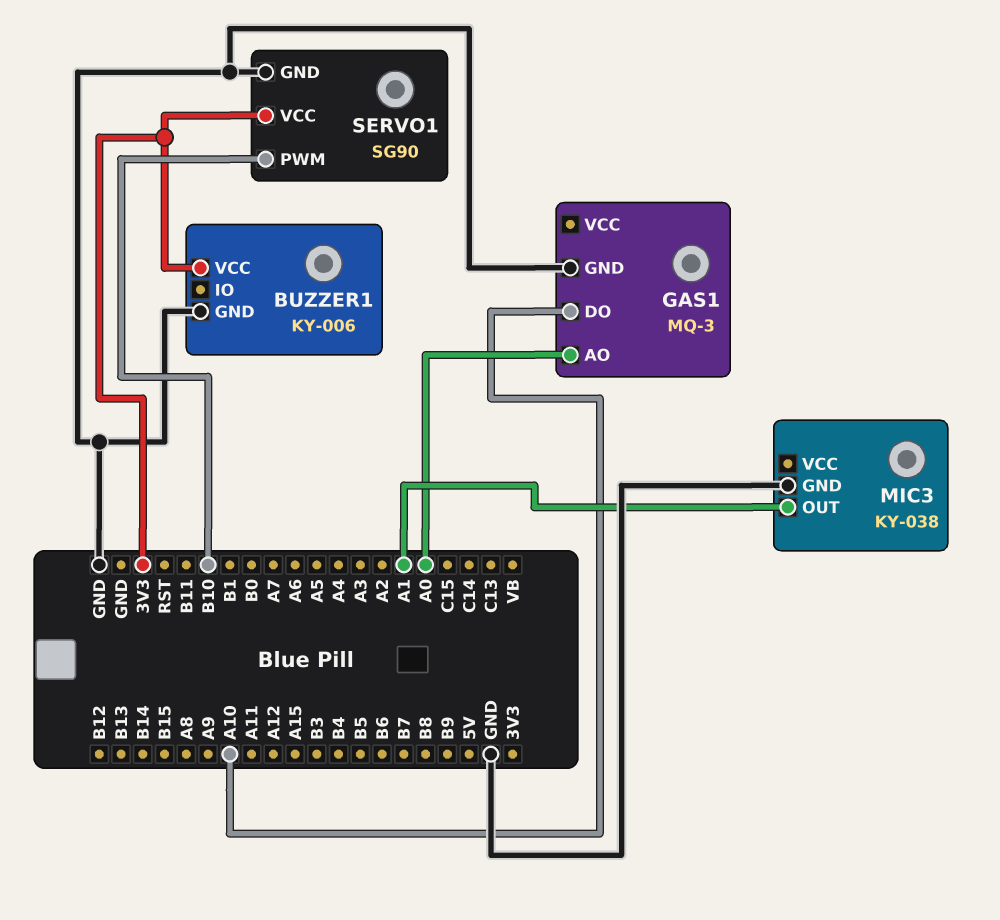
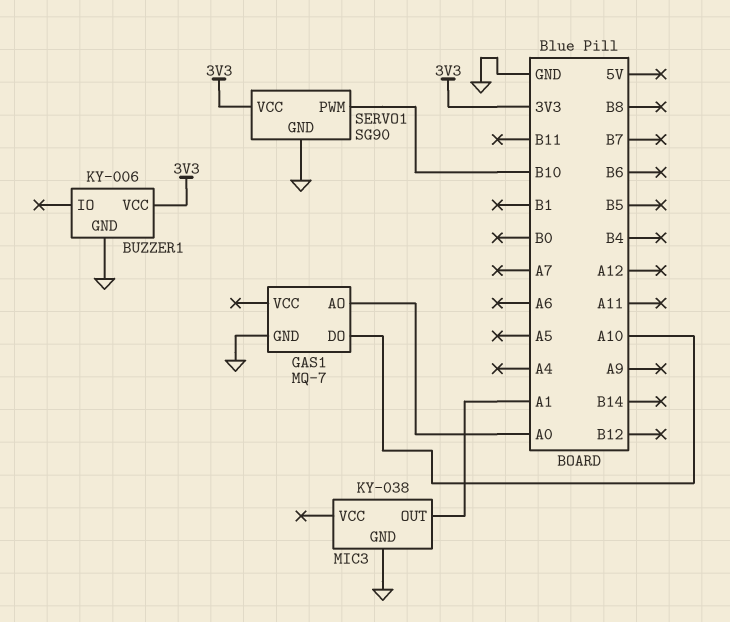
GAS1: MQ-3 -> MQ-7

